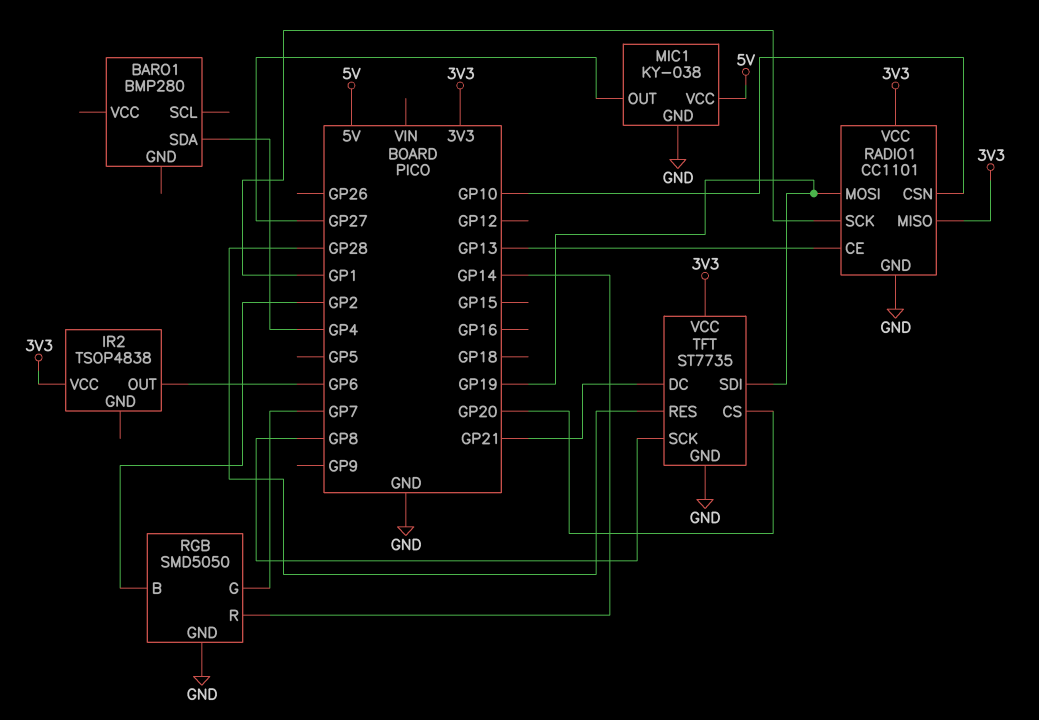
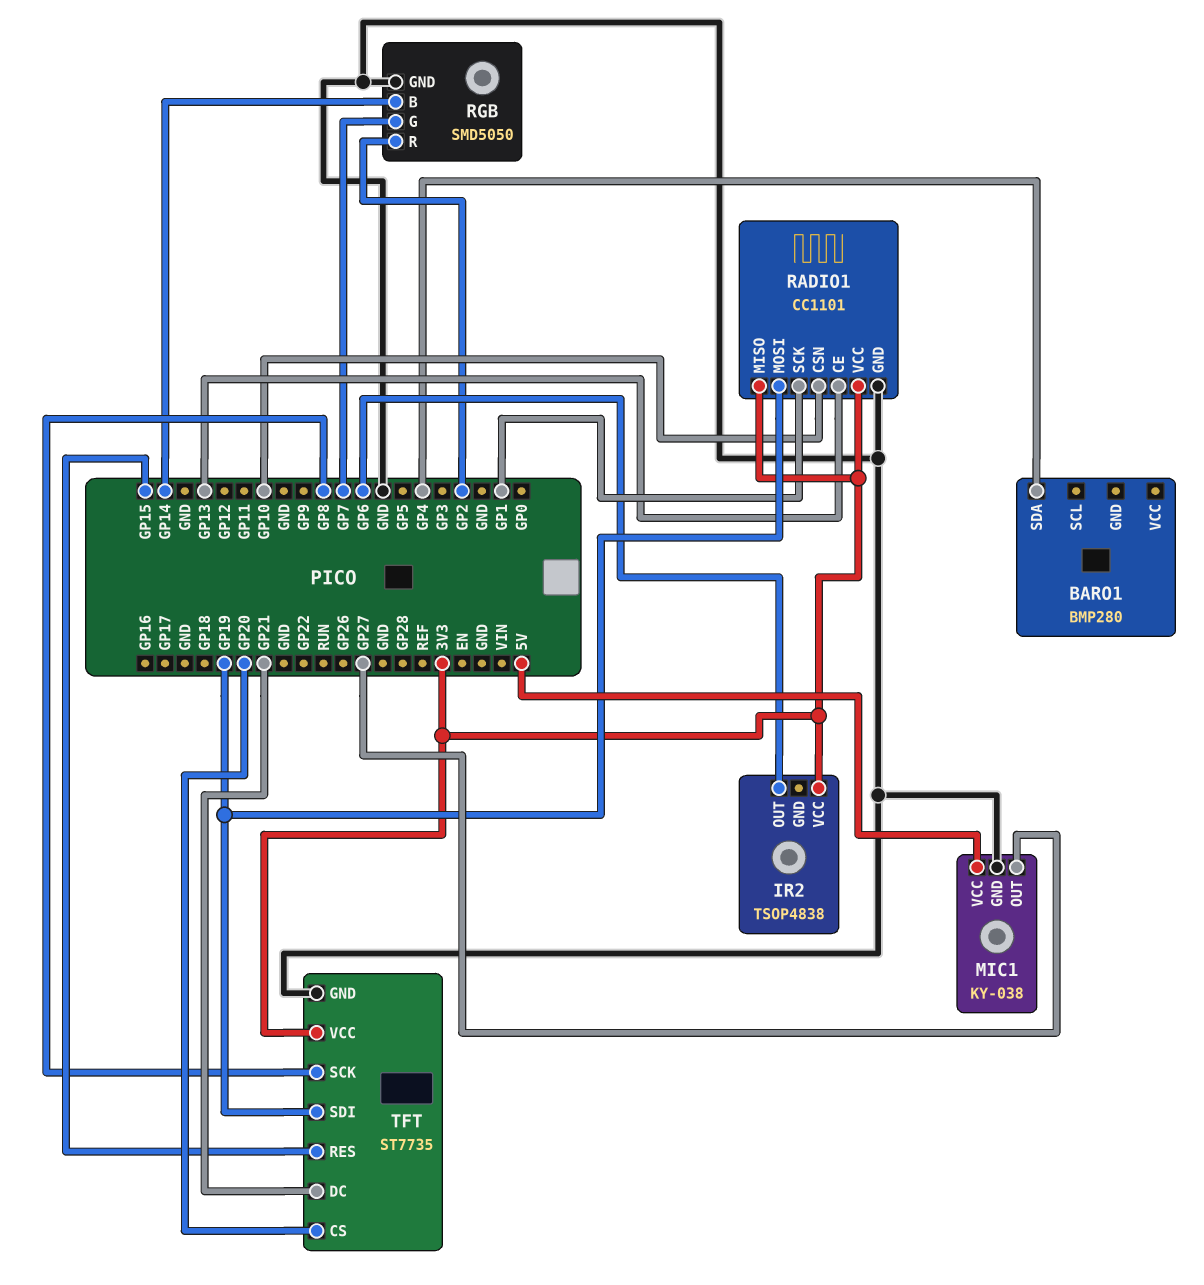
RGB pin B: GP2 -> GP14
RGB pin R: GP14 -> GP2
TFT pin RES: GP28 -> GP15

